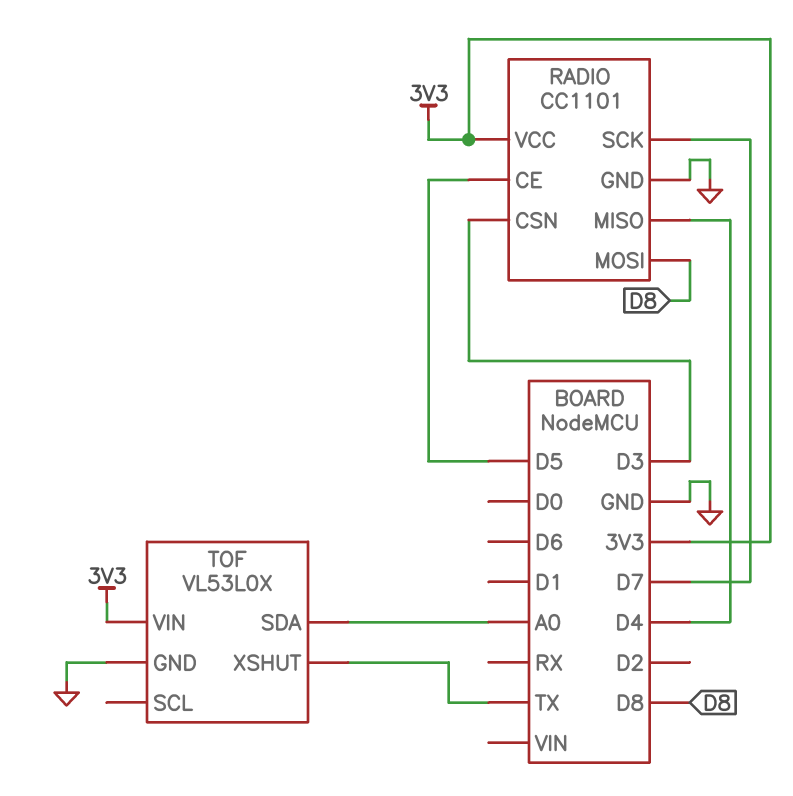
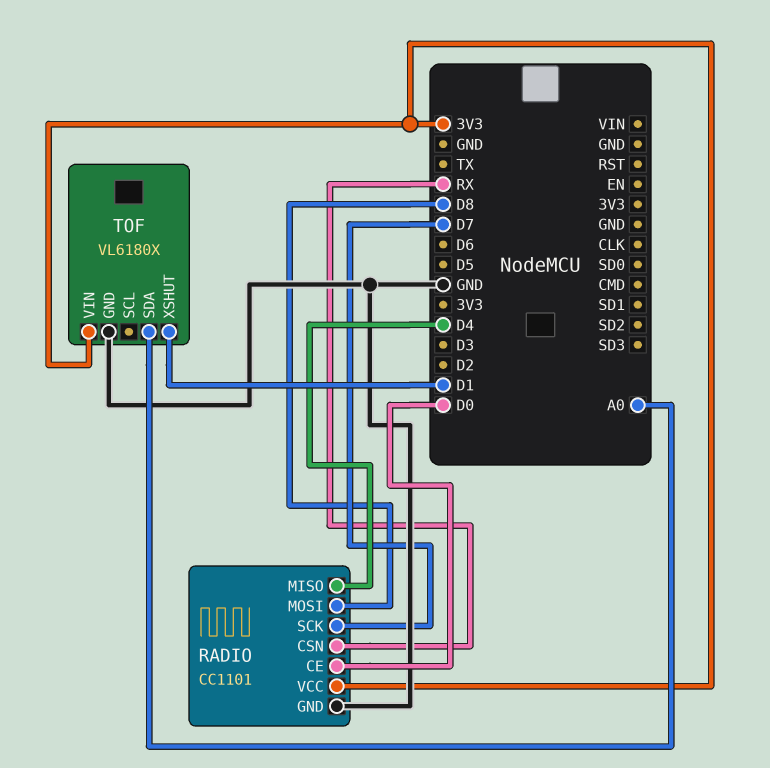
RADIO pin CE: D5 -> D0
RADIO pin CSN: D3 -> RX
TOF: VL53L0X -> VL6180X
TOF pin XSHUT: TX -> D1

